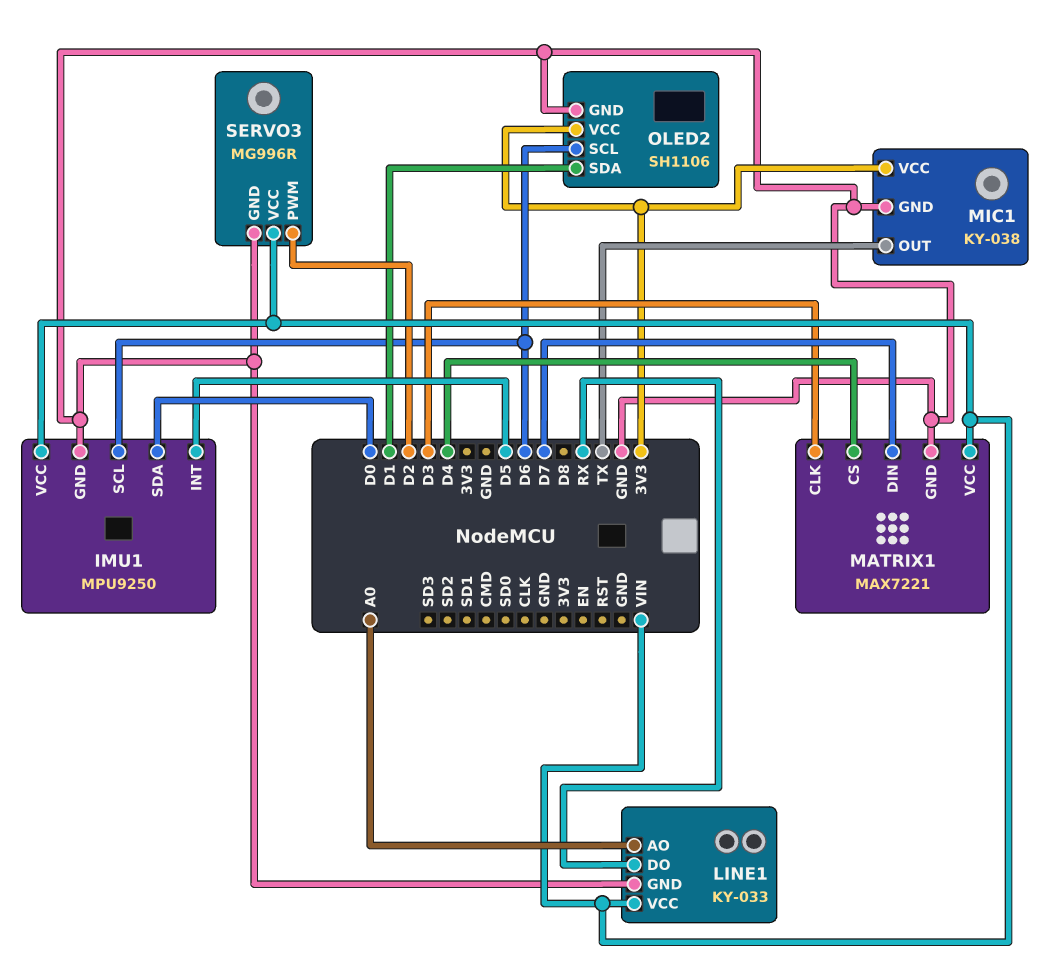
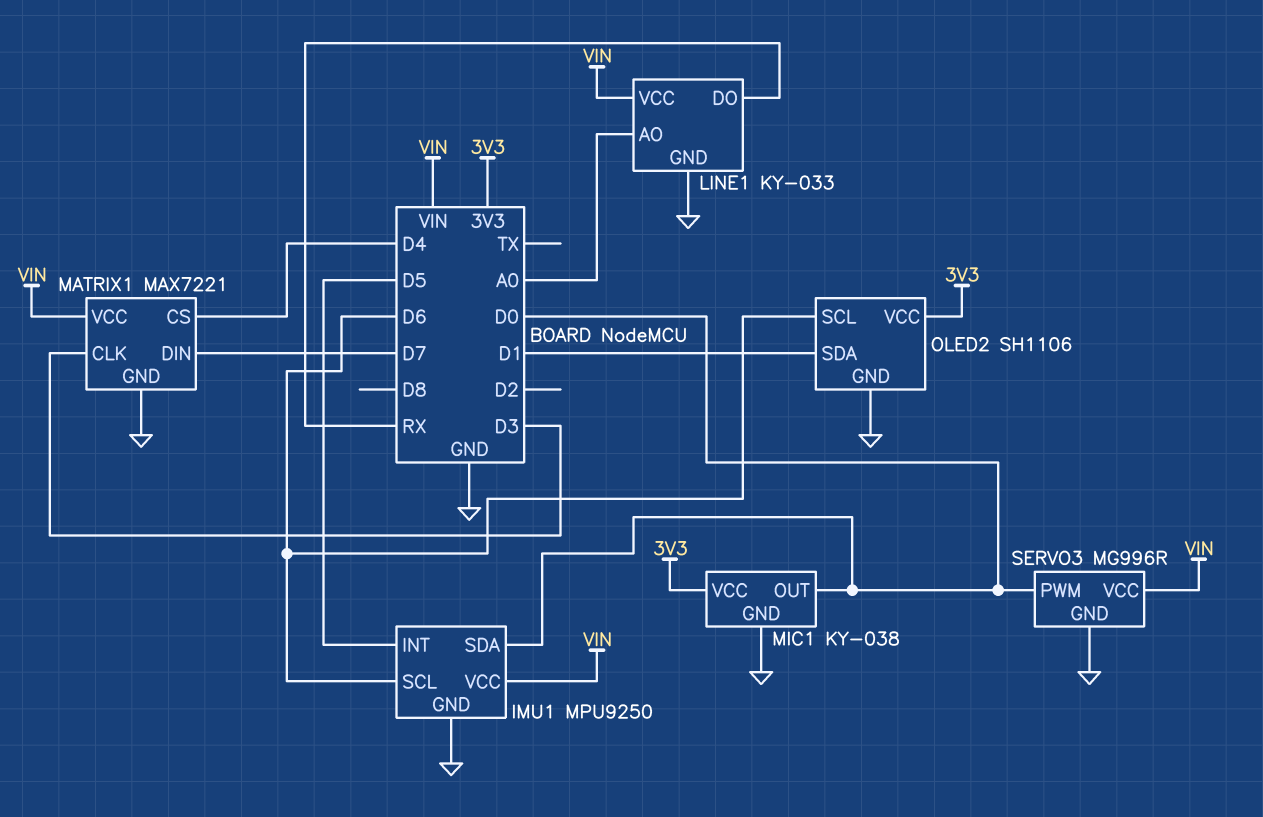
MIC1 pin OUT: TX -> D0
SERVO3 pin PWM: D2 -> D0

